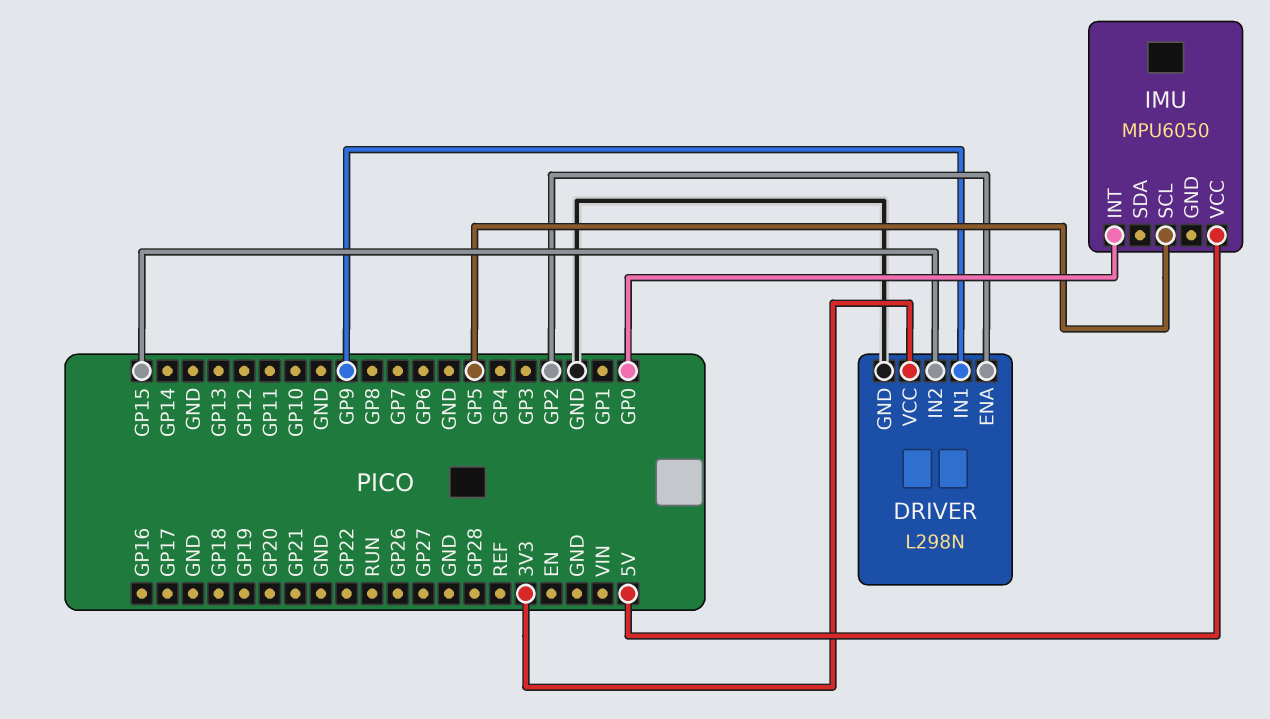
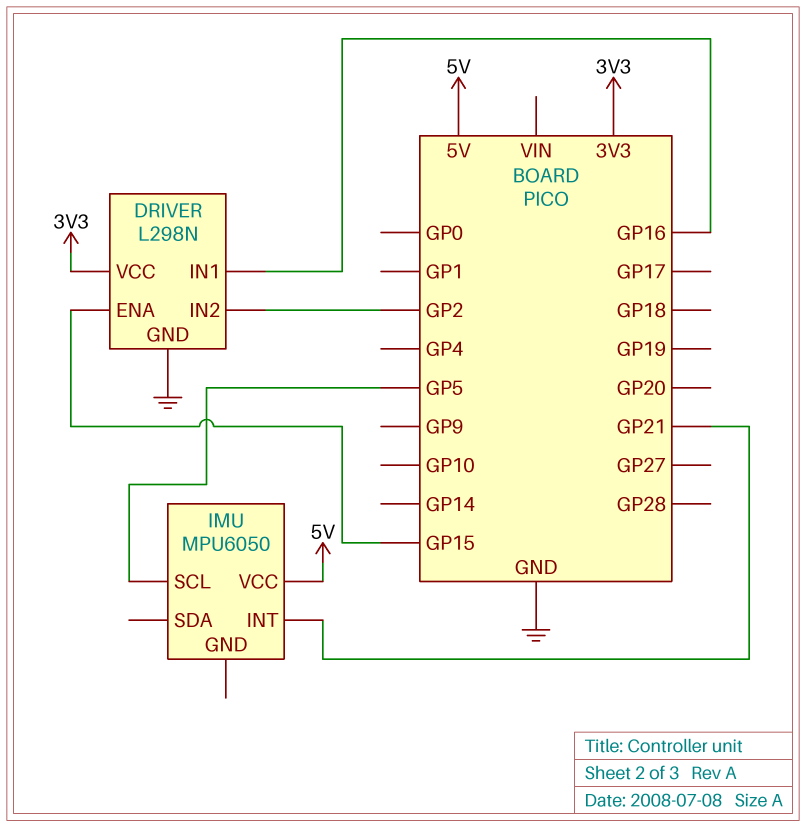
DRIVER pin ENA: GP2 -> GP15
DRIVER pin IN1: GP9 -> GP16
DRIVER pin IN2: GP15 -> GP2
IMU pin INT: GP0 -> GP21

